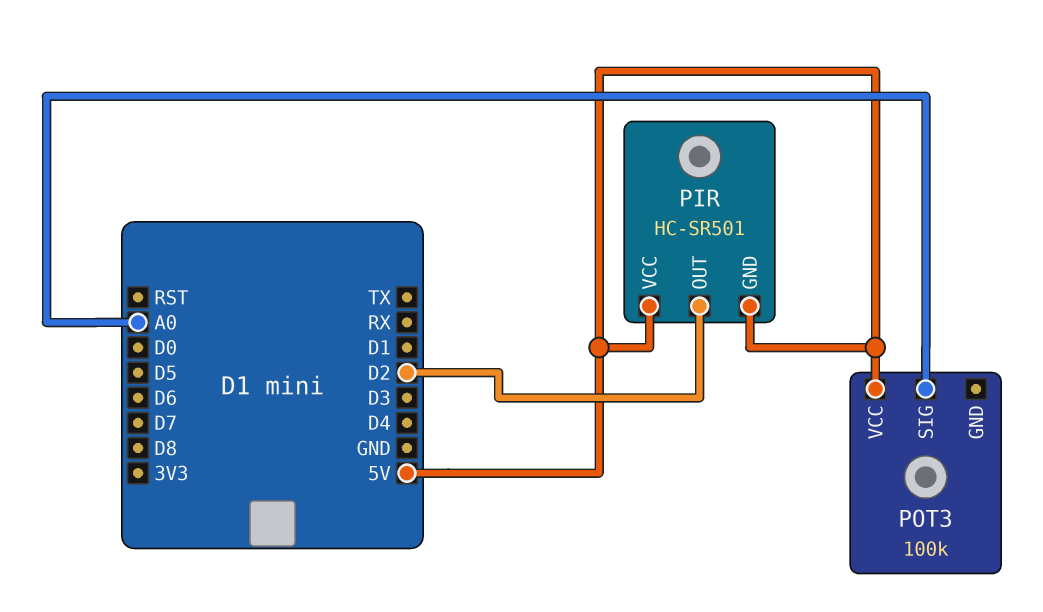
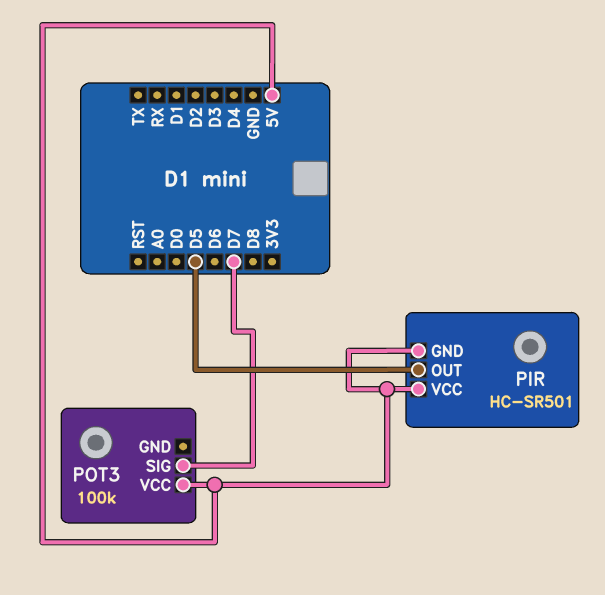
PIR pin OUT: D2 -> D5
POT3 pin SIG: A0 -> D7

